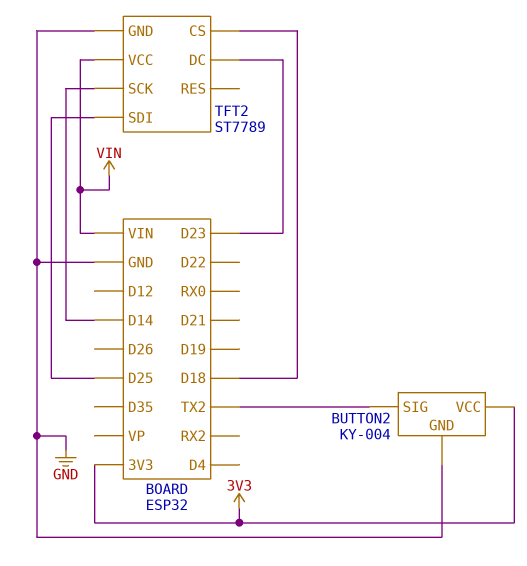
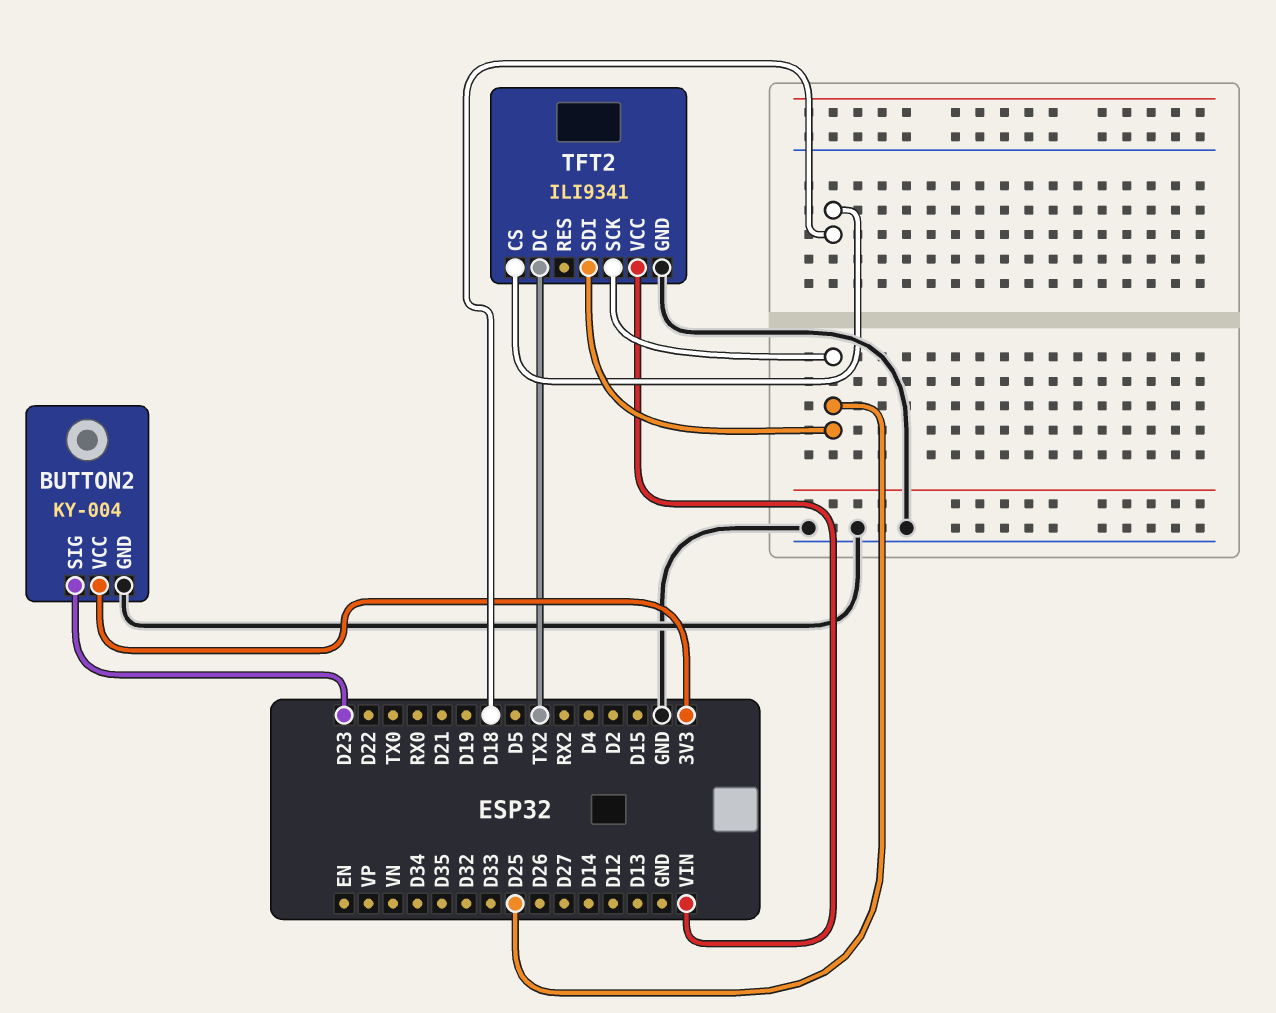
BUTTON2 pin SIG: TX2 -> D23
TFT2: ST7789 -> ILI9341
TFT2 pin DC: D23 -> TX2
TFT2 pin SCK: D14 -> D25

